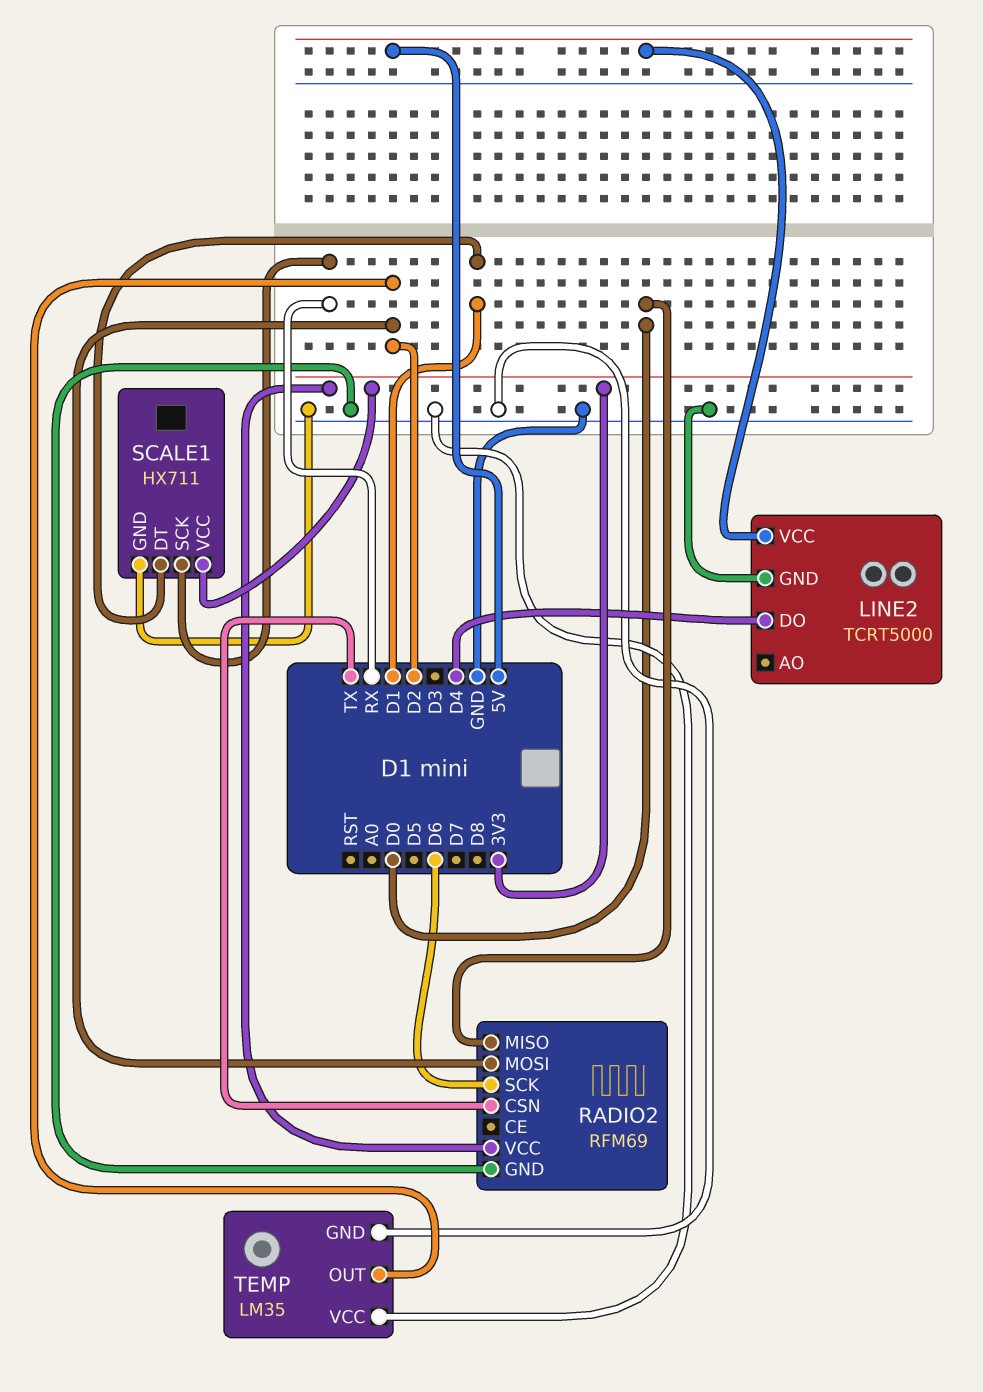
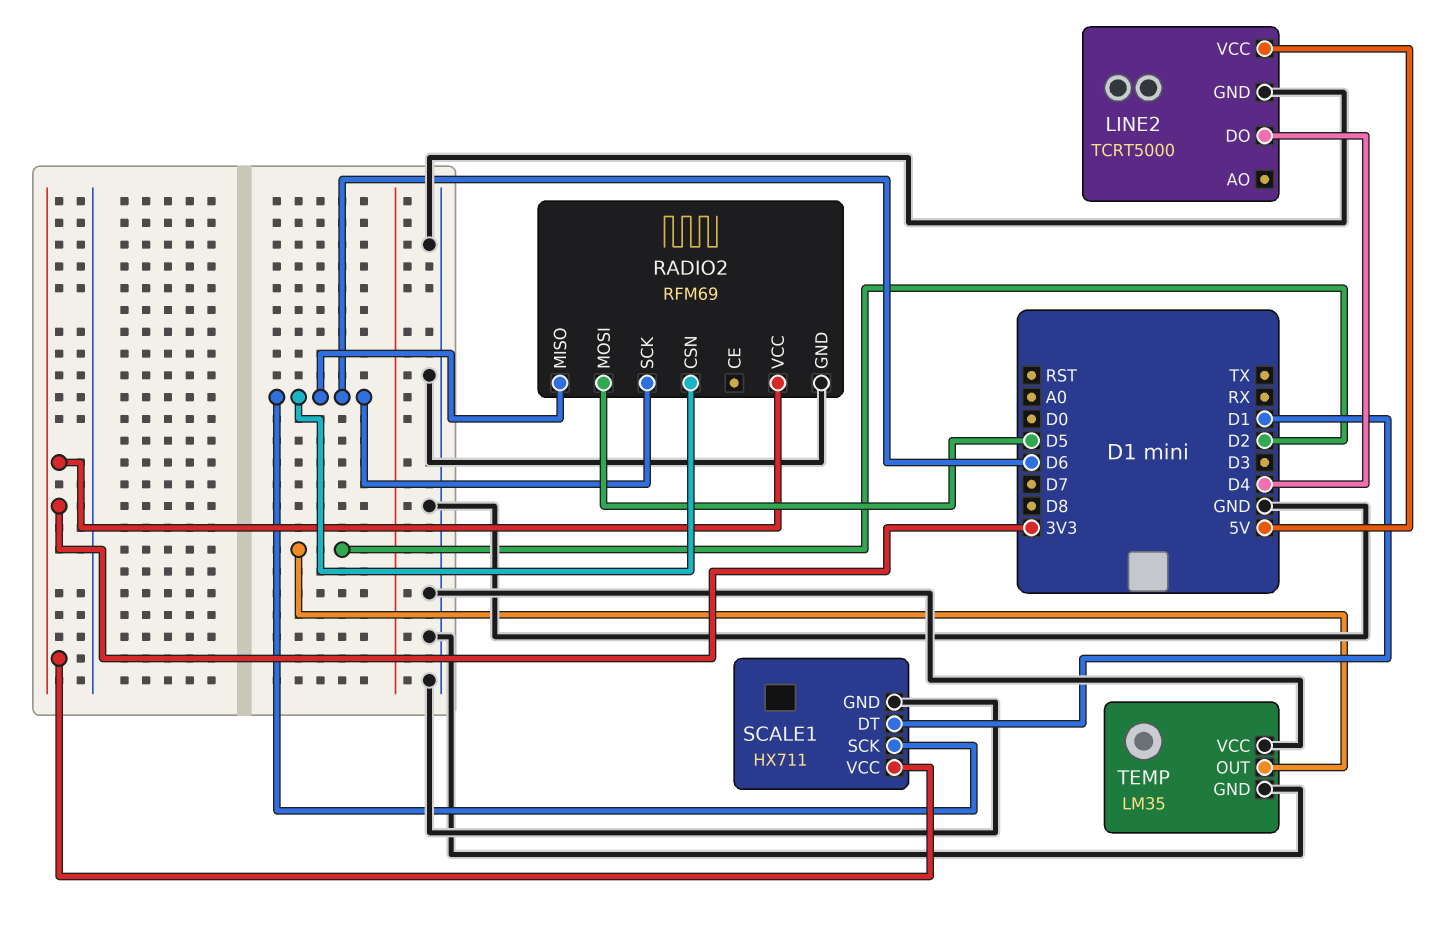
RADIO2 pin CSN: TX -> D6
RADIO2 pin MISO: D0 -> D6
RADIO2 pin MOSI: D2 -> D5
SCALE1 pin SCK: RX -> D6

